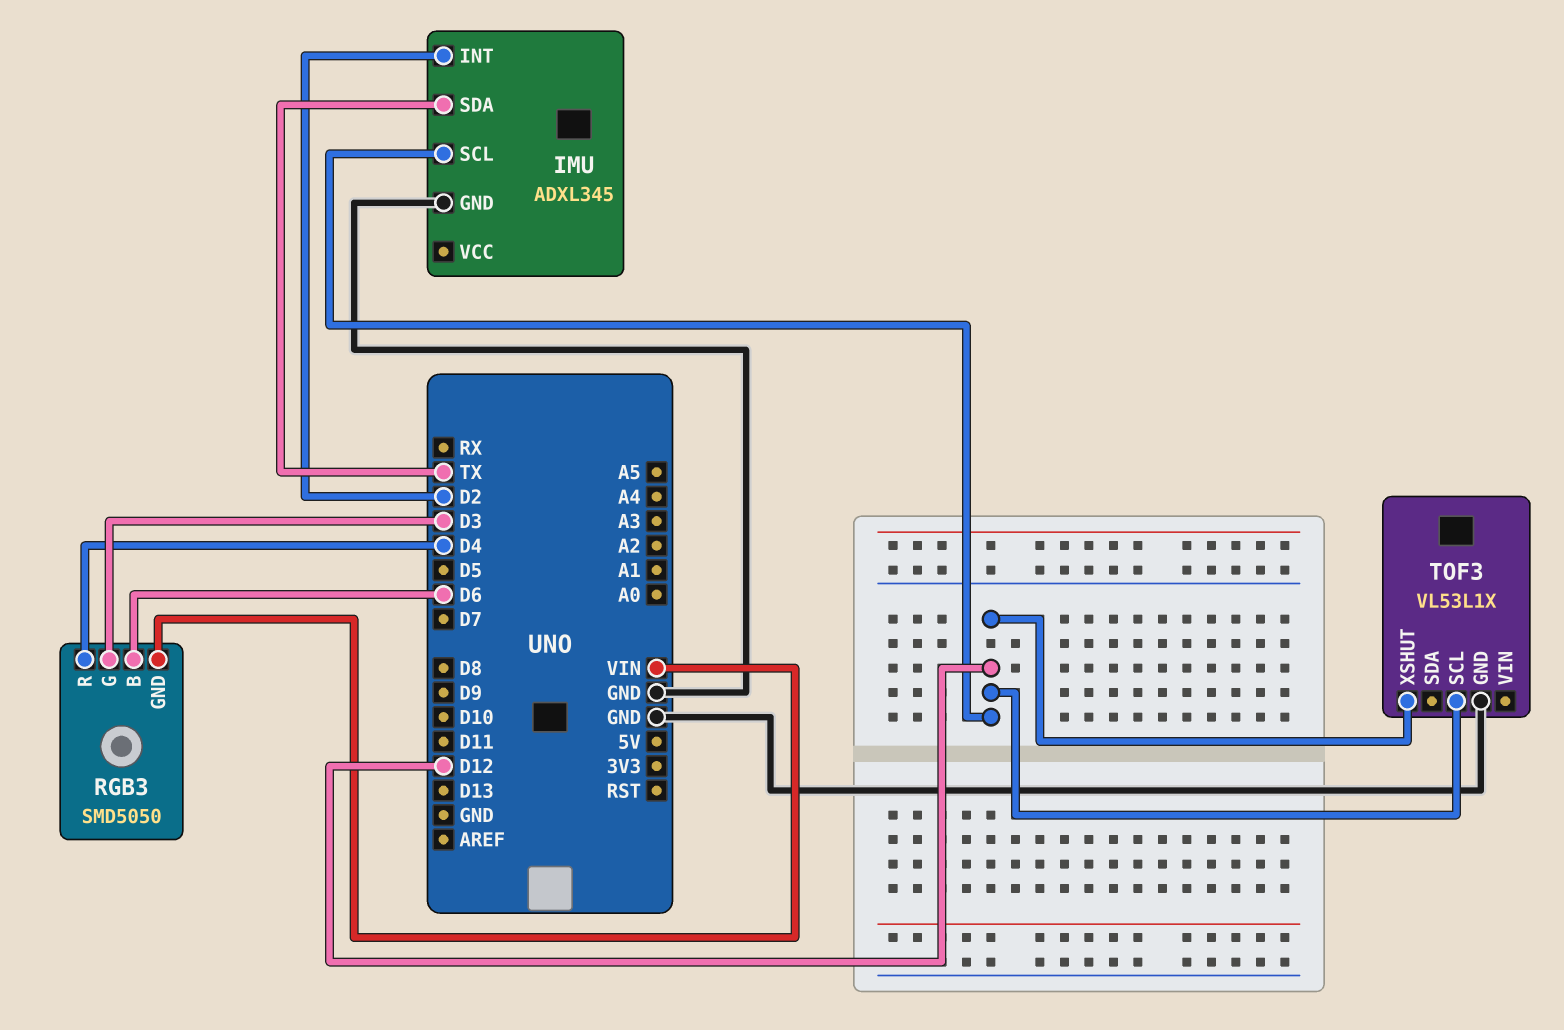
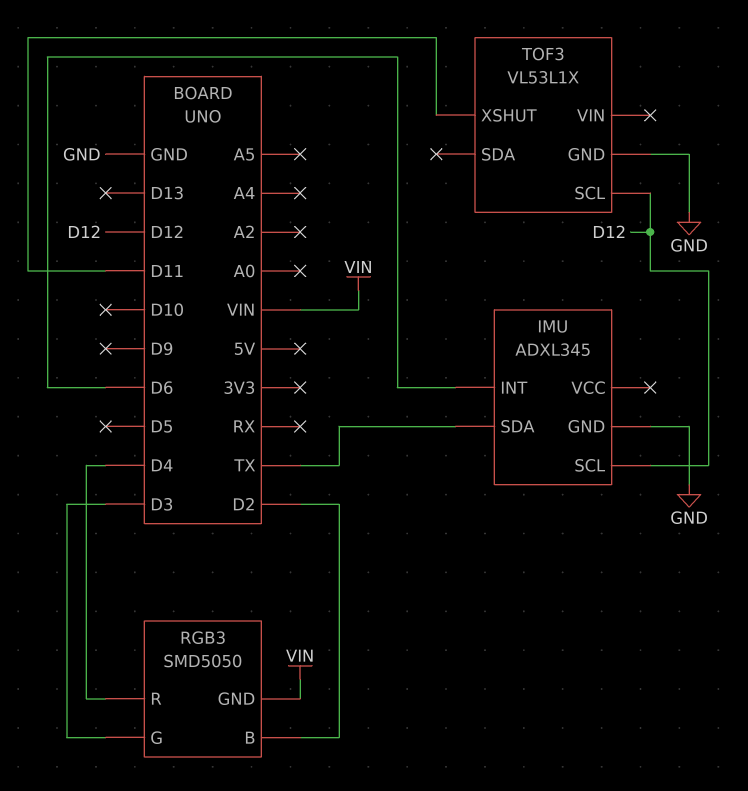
IMU pin INT: D2 -> D6
RGB3 pin B: D6 -> D2
TOF3 pin XSHUT: D12 -> D11

